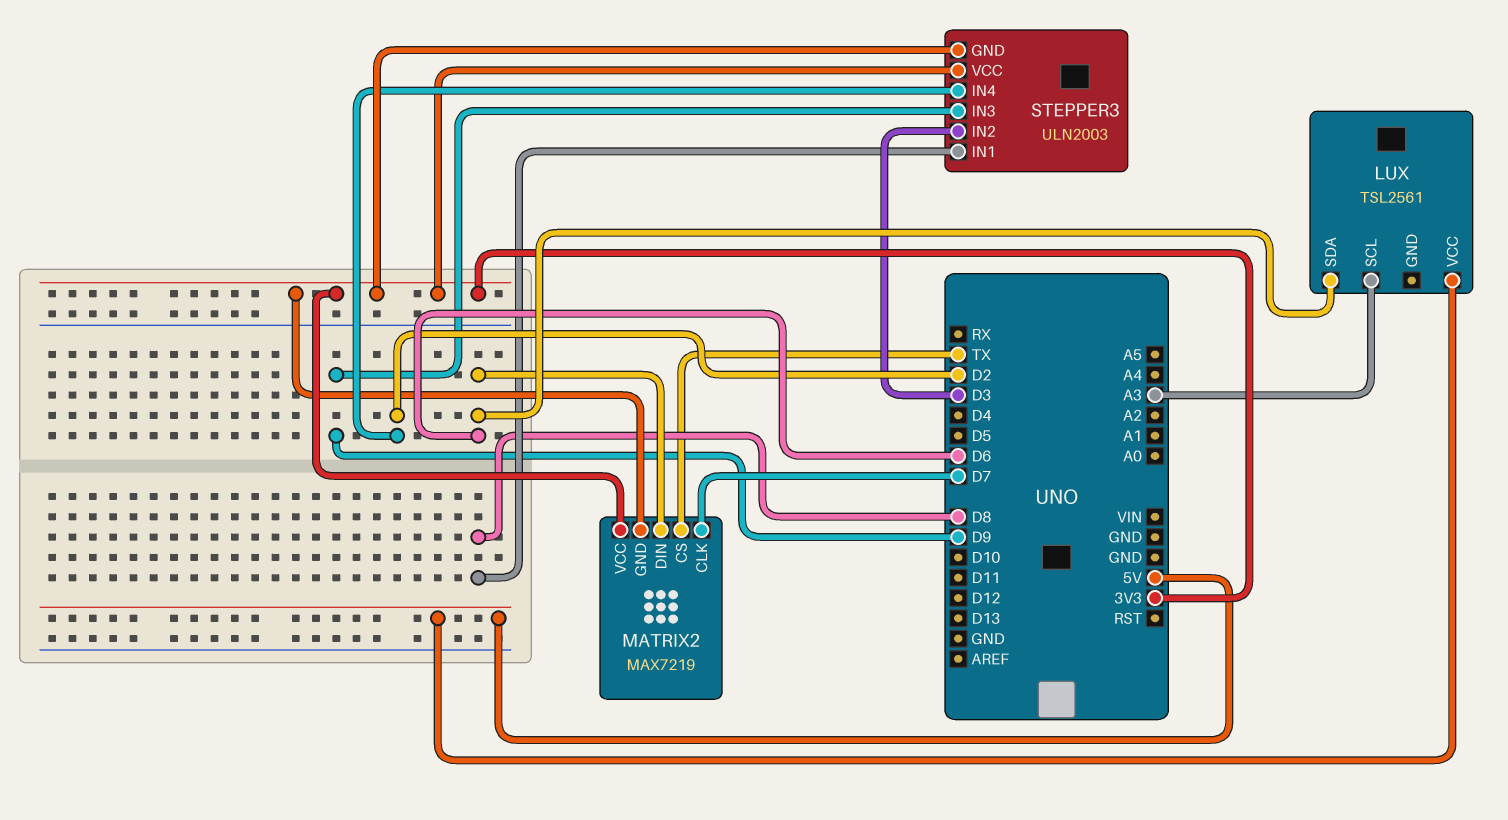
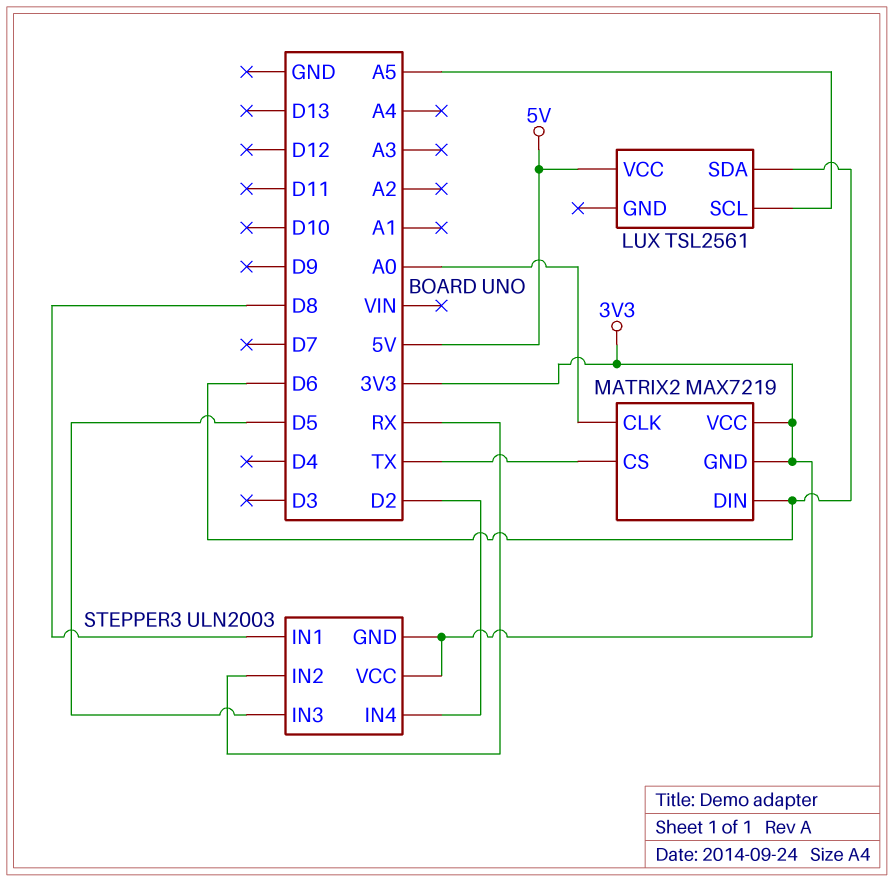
LUX pin SCL: A3 -> A5
MATRIX2 pin CLK: D7 -> A0
STEPPER3 pin IN2: D3 -> RX
STEPPER3 pin IN3: D9 -> D5

